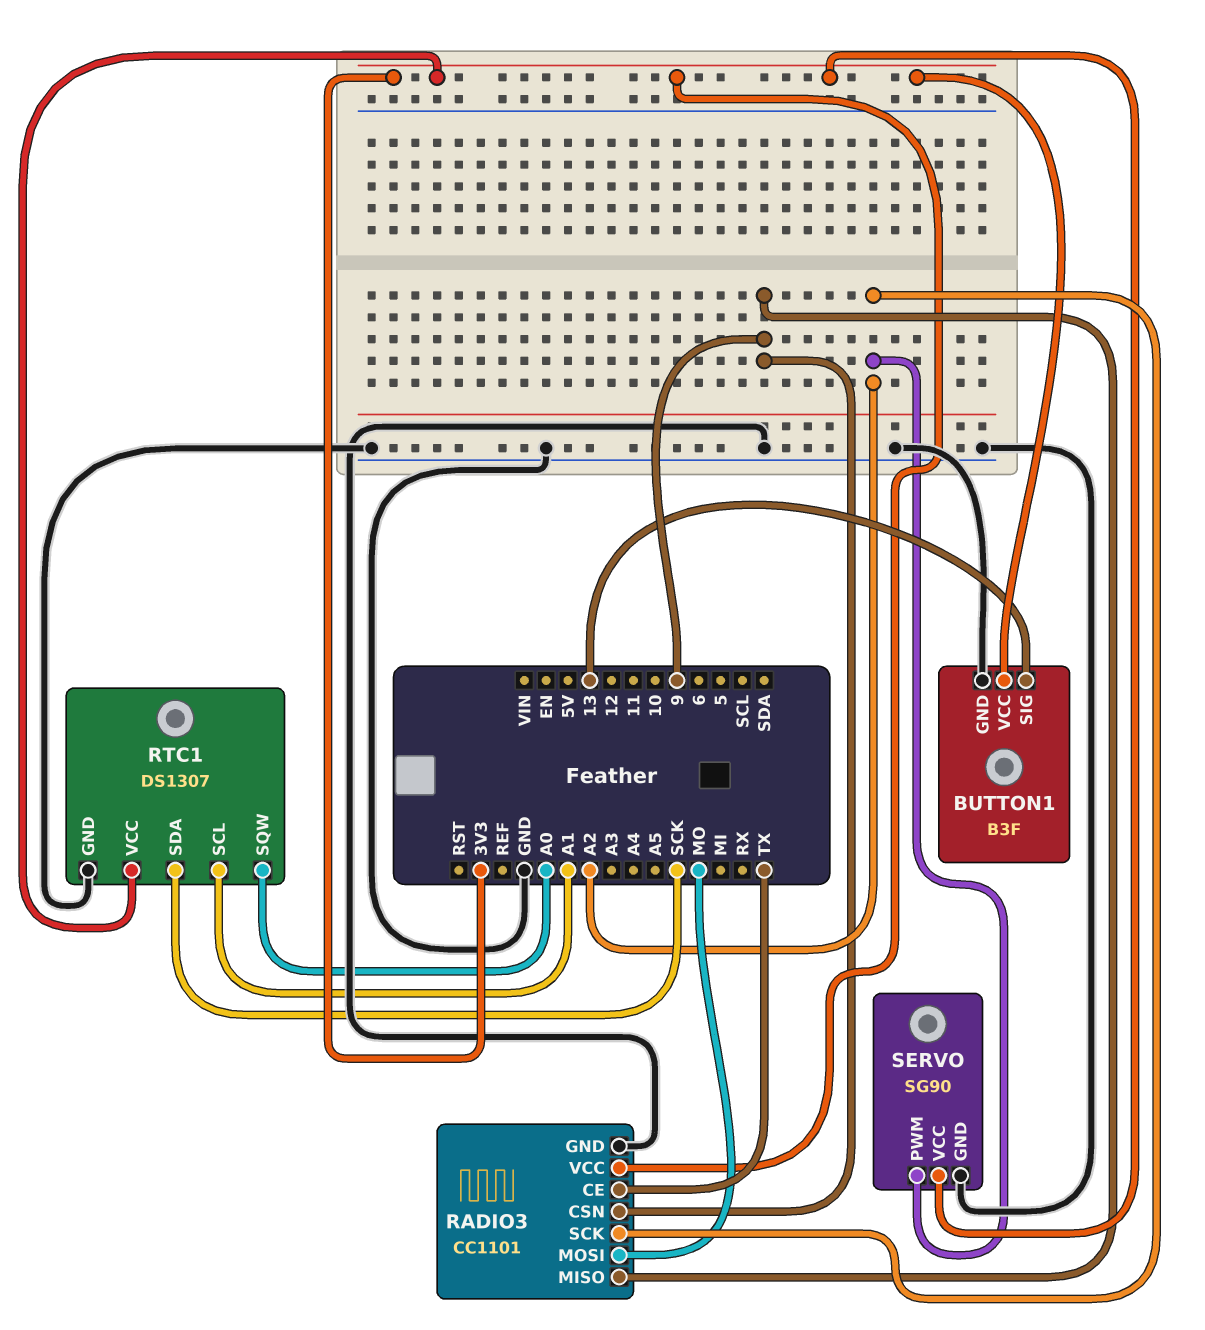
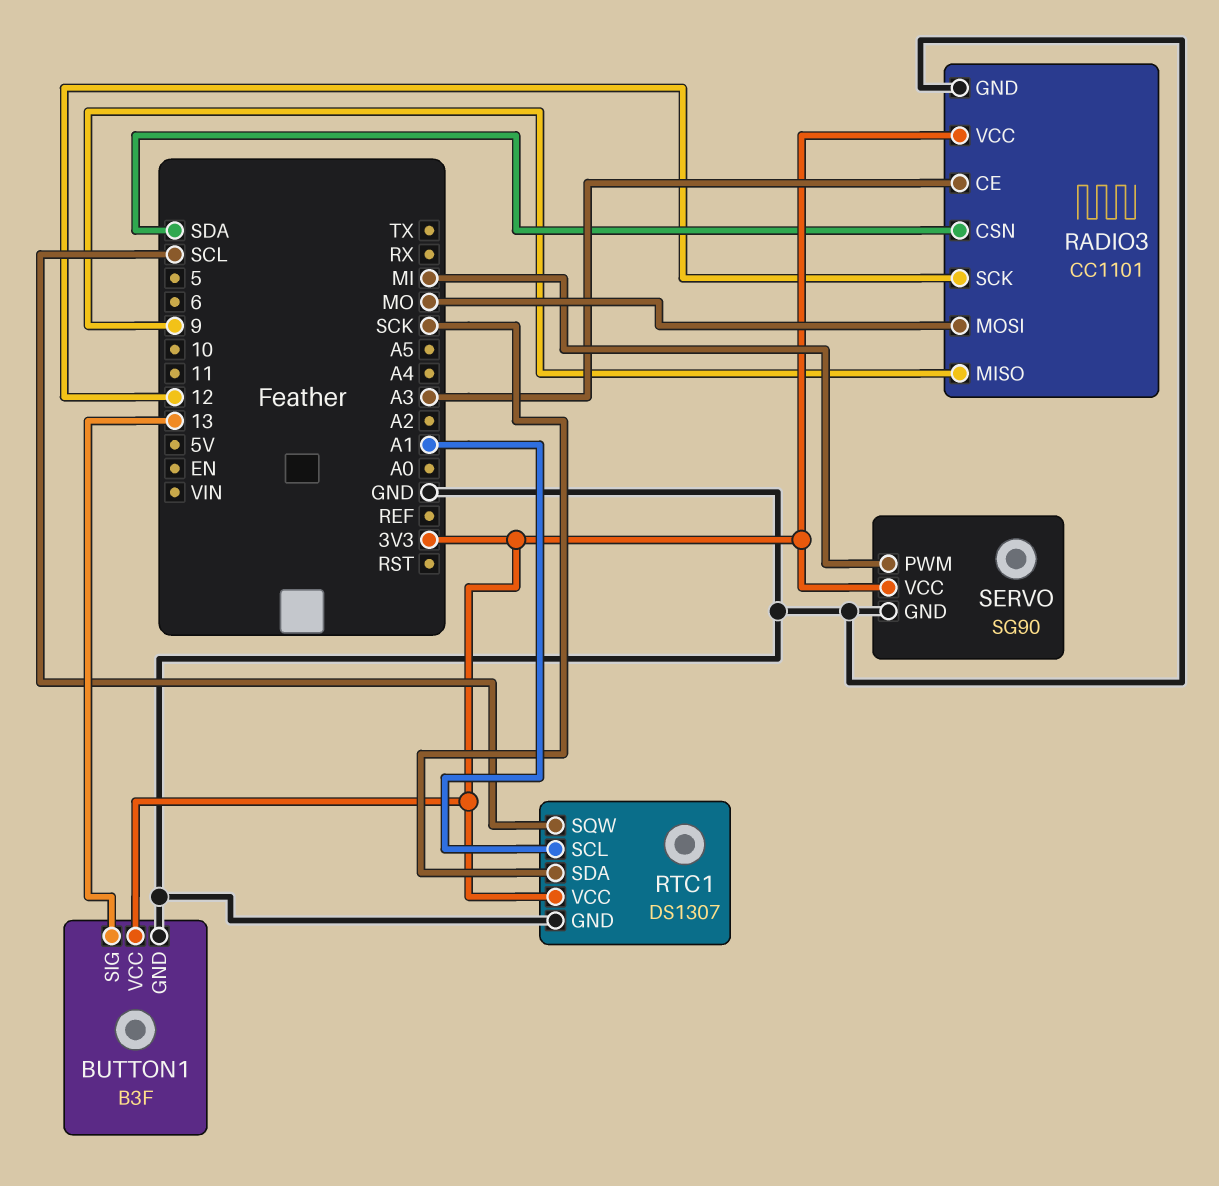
RADIO3 pin CE: TX -> A3
RADIO3 pin CSN: 9 -> SDA
RADIO3 pin SCK: A2 -> 12
RTC1 pin SQW: A0 -> SCL
SERVO pin PWM: A2 -> MI

